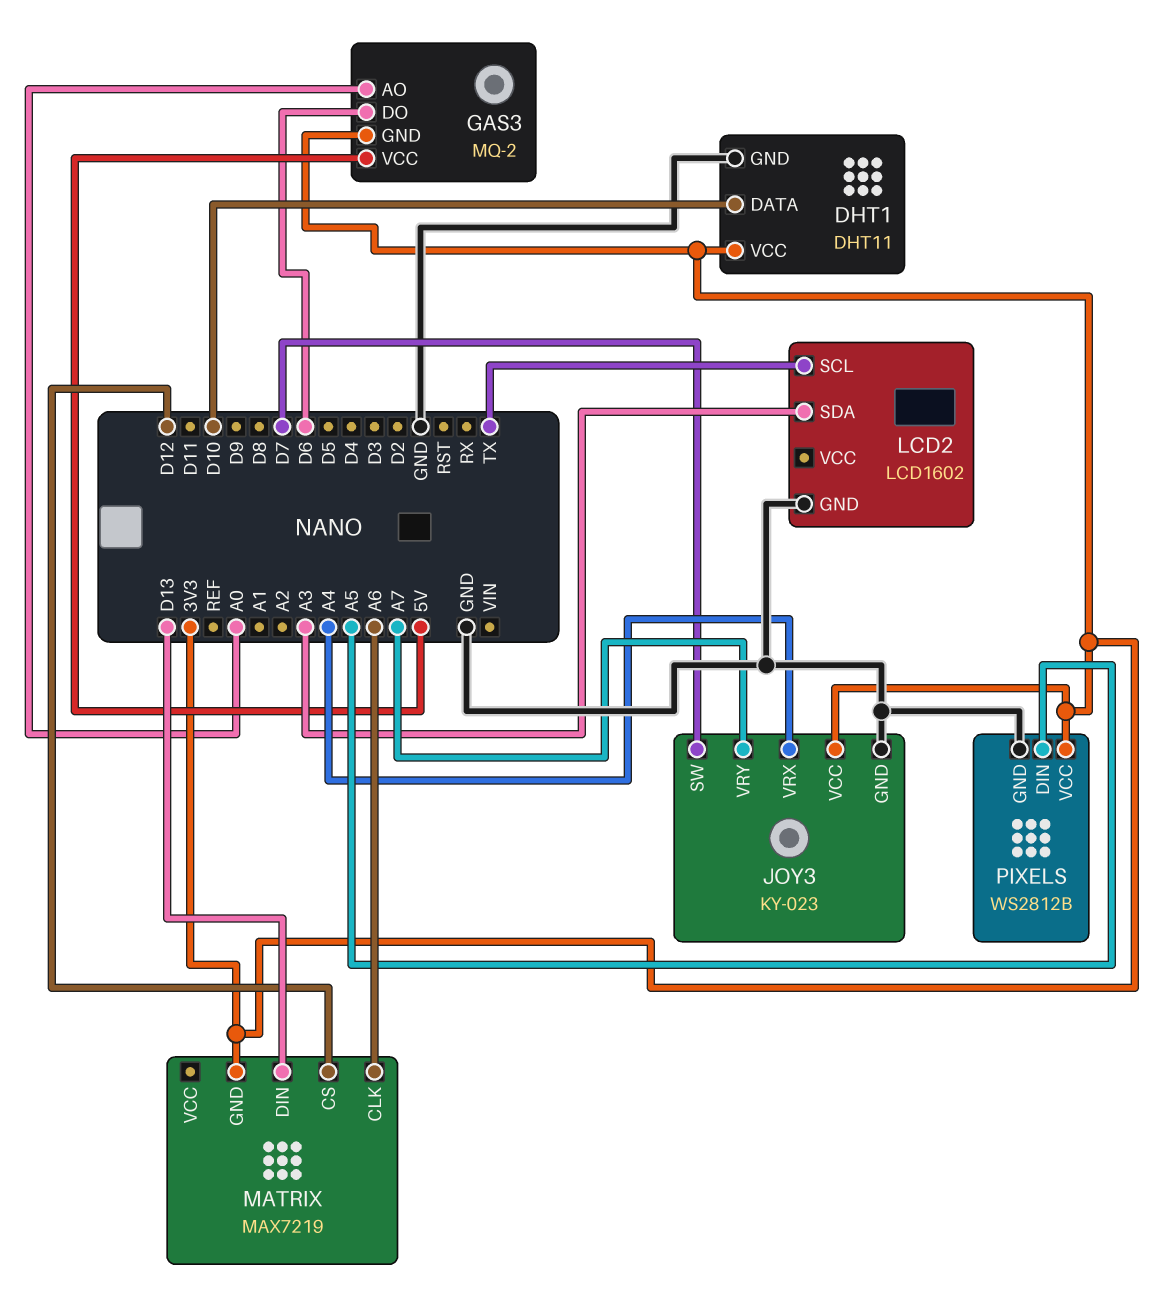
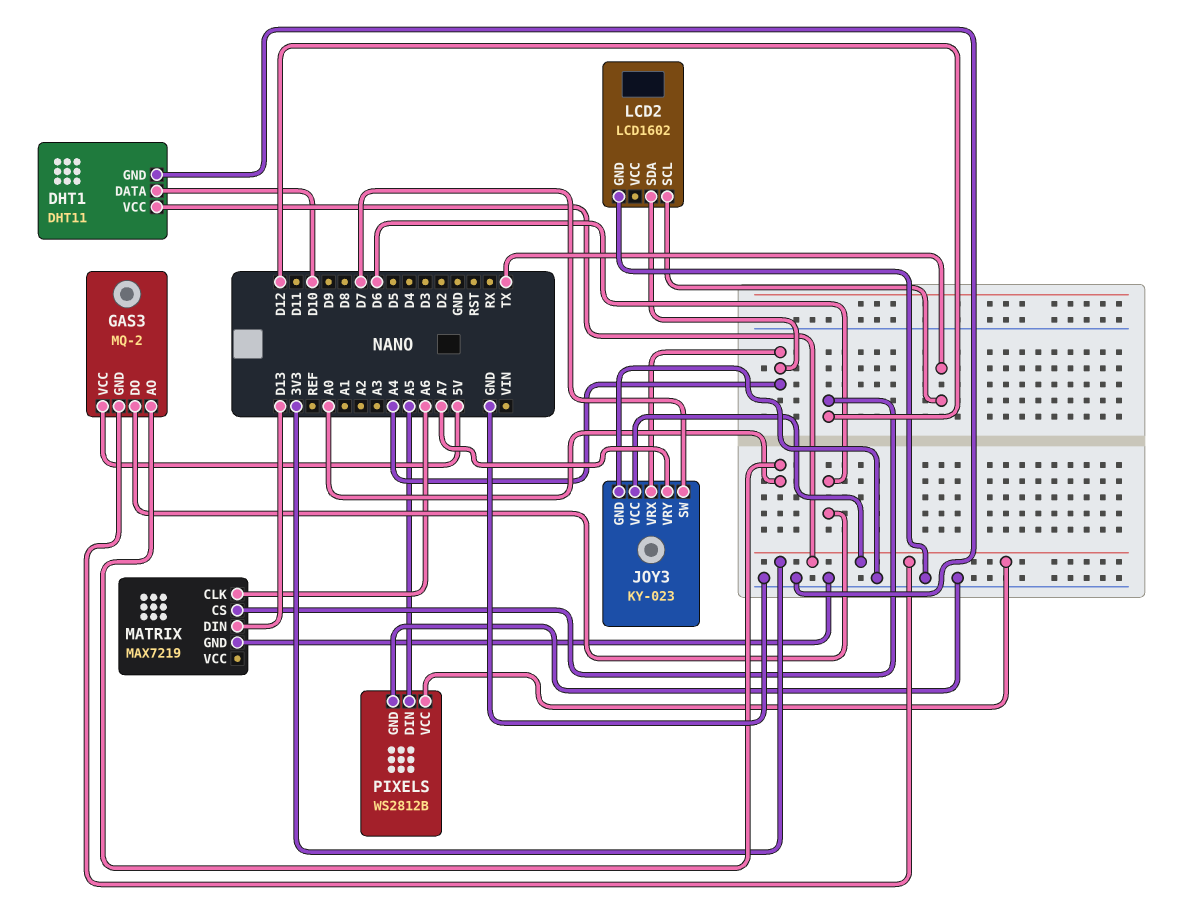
LCD2 pin SDA: A3 -> A4
MATRIX pin GND: 3V3 -> GND

